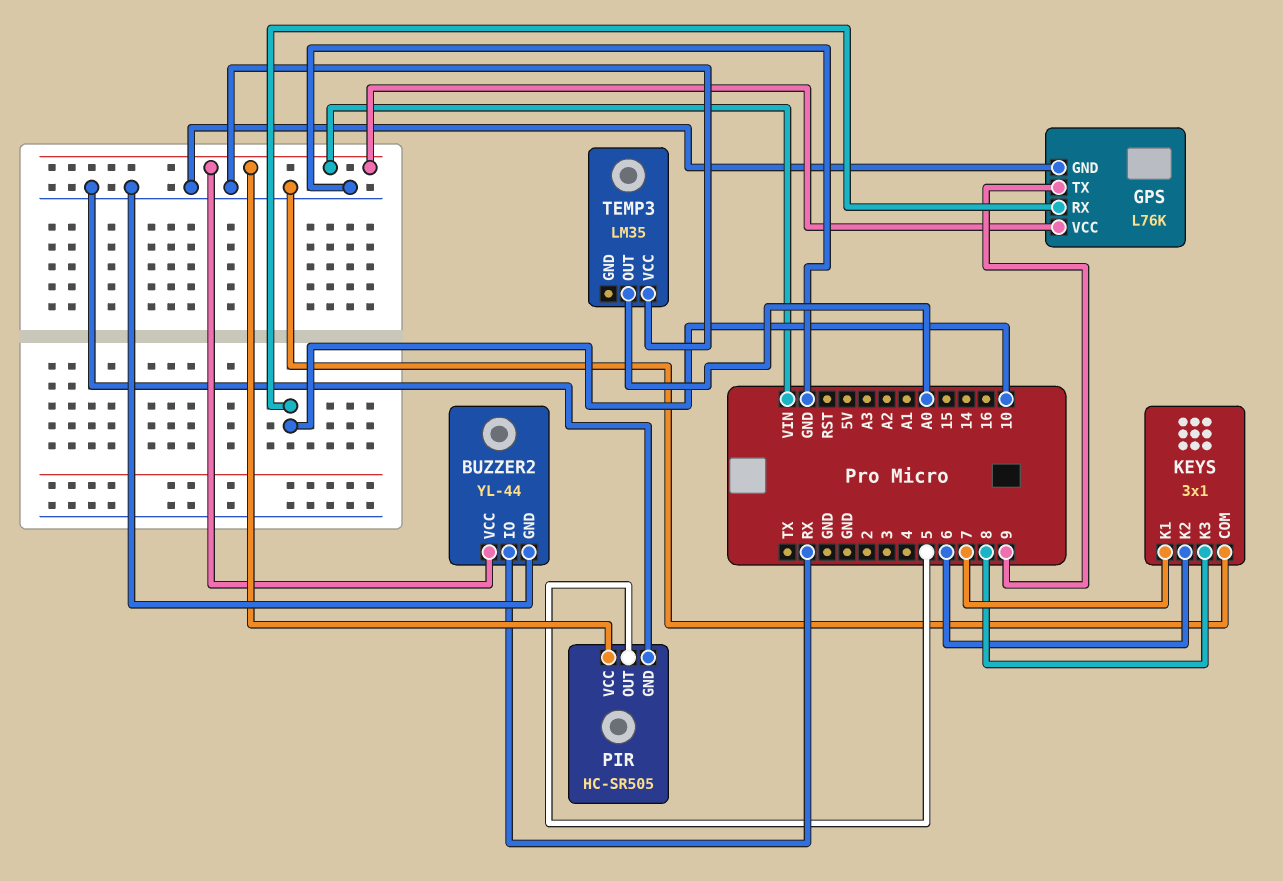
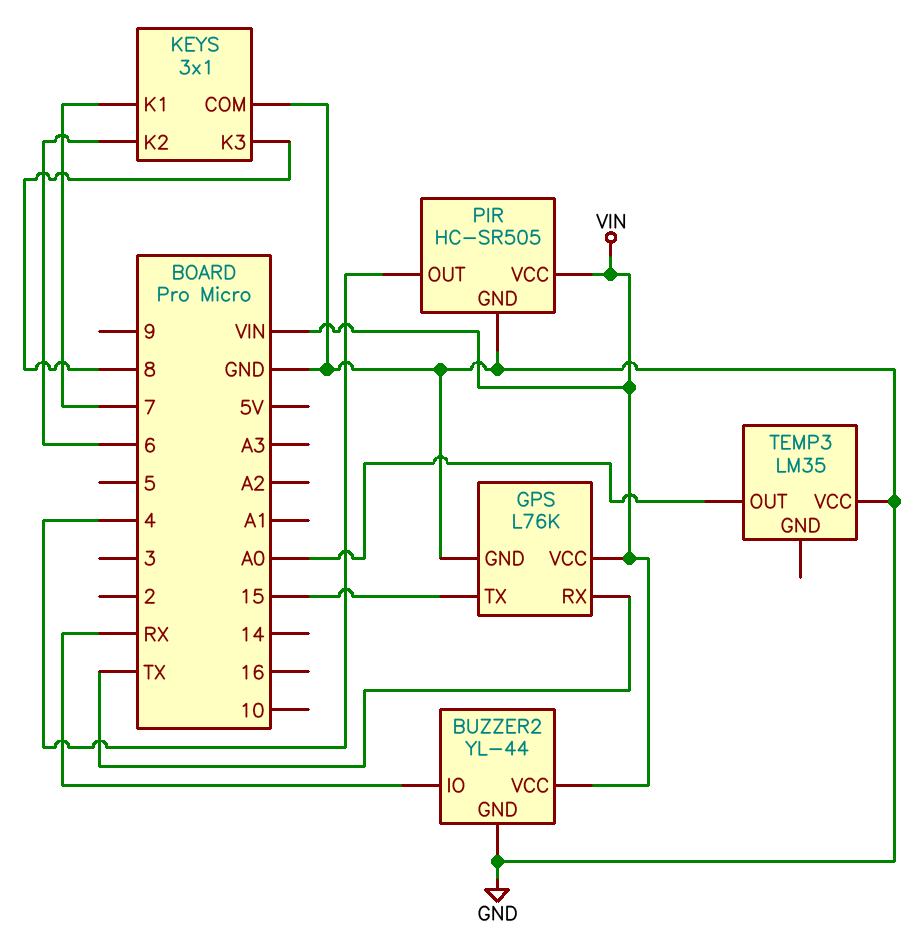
GPS pin RX: 10 -> TX
GPS pin TX: 9 -> 15
PIR pin OUT: 5 -> 4

